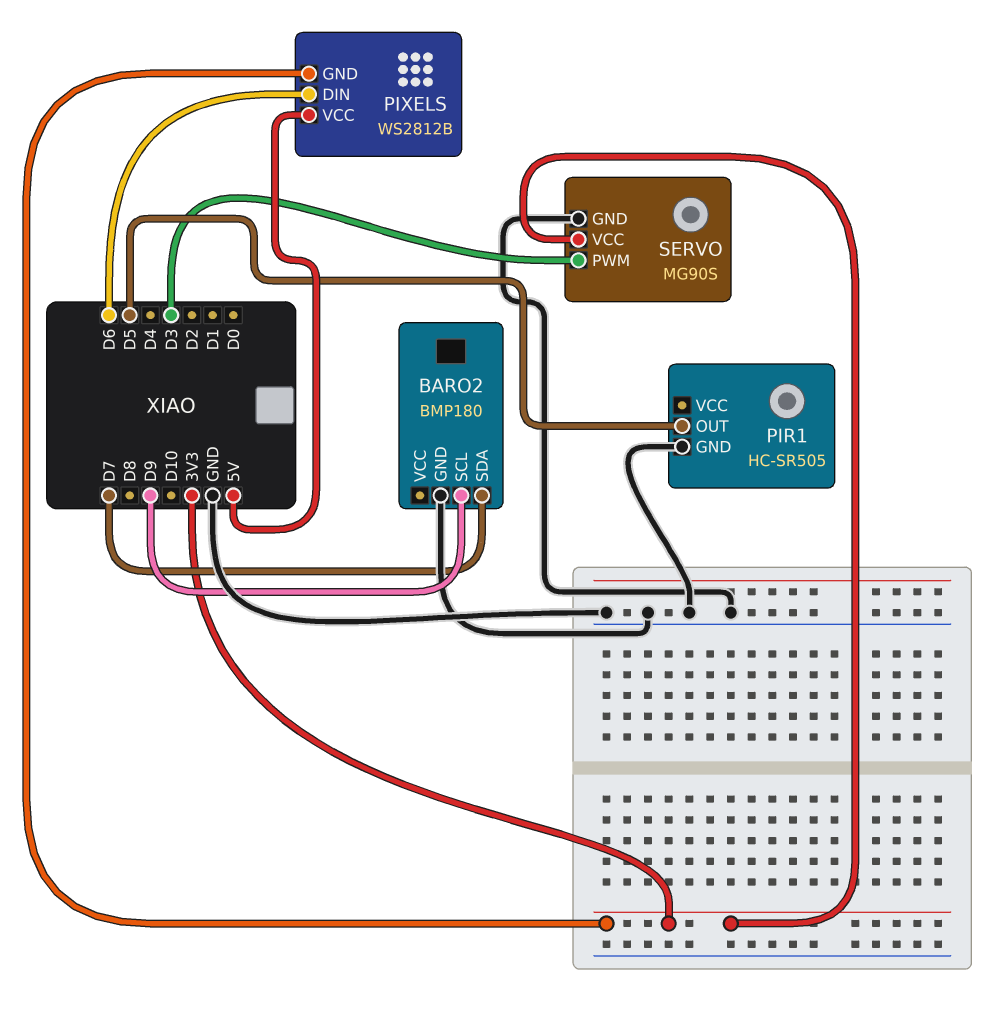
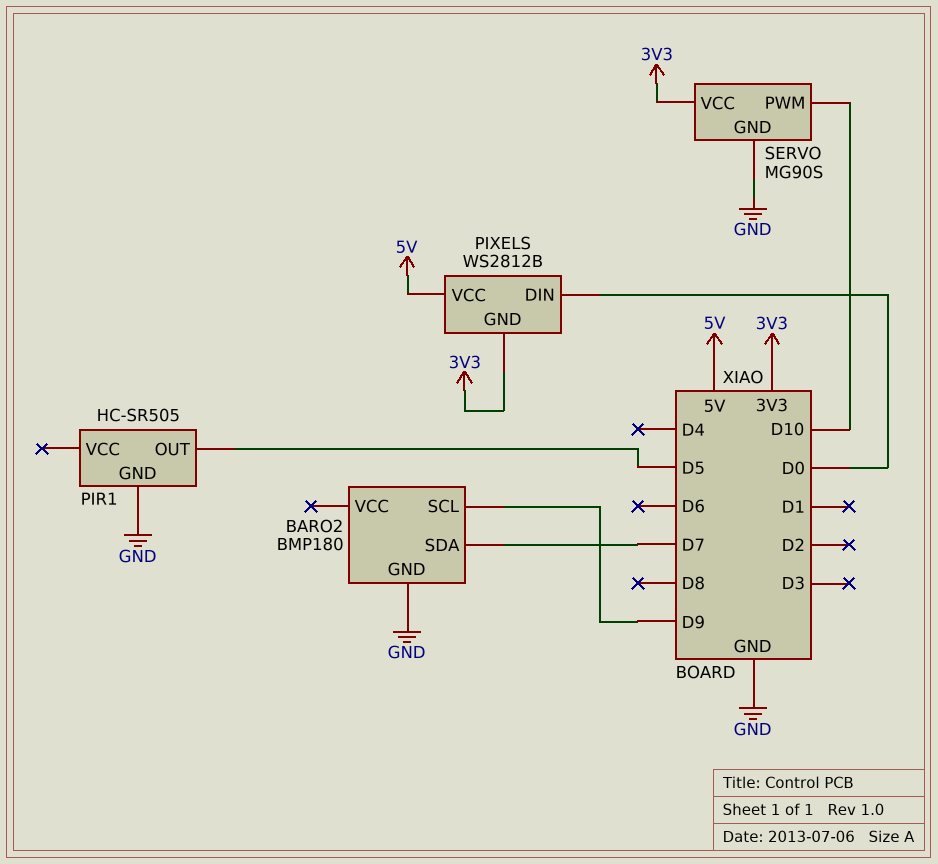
PIXELS pin DIN: D6 -> D0
SERVO pin PWM: D3 -> D10

